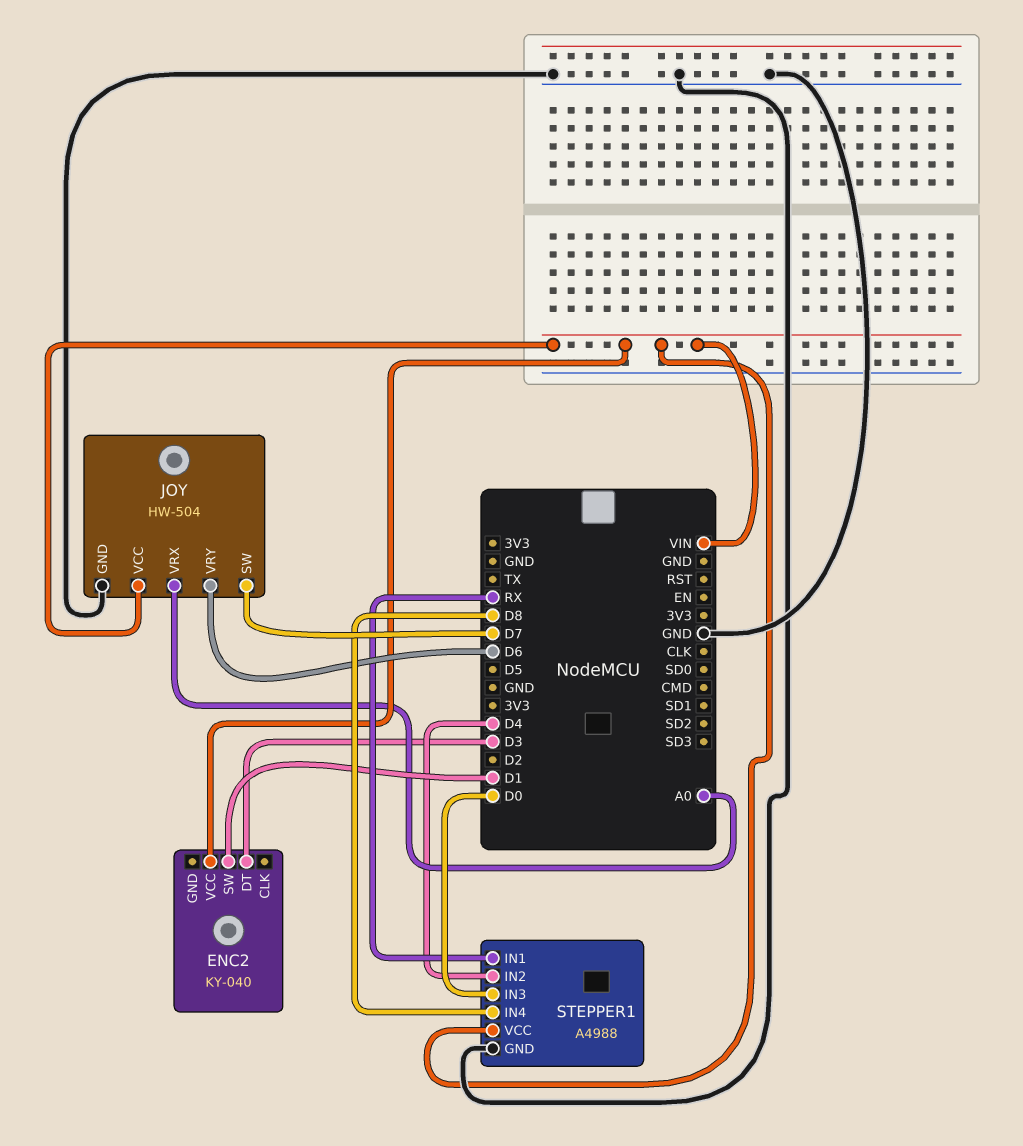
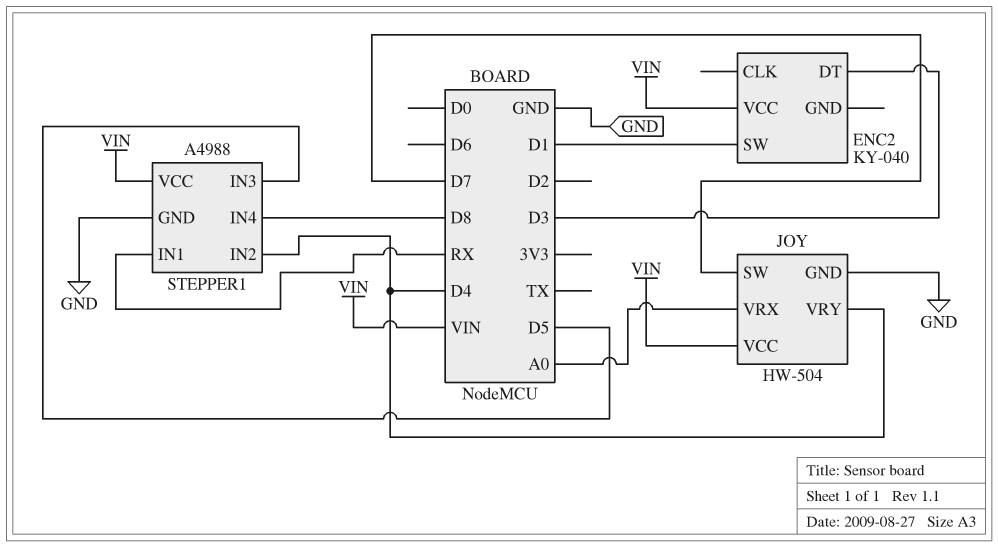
JOY pin VRY: D6 -> D4
STEPPER1 pin IN3: D0 -> D5

